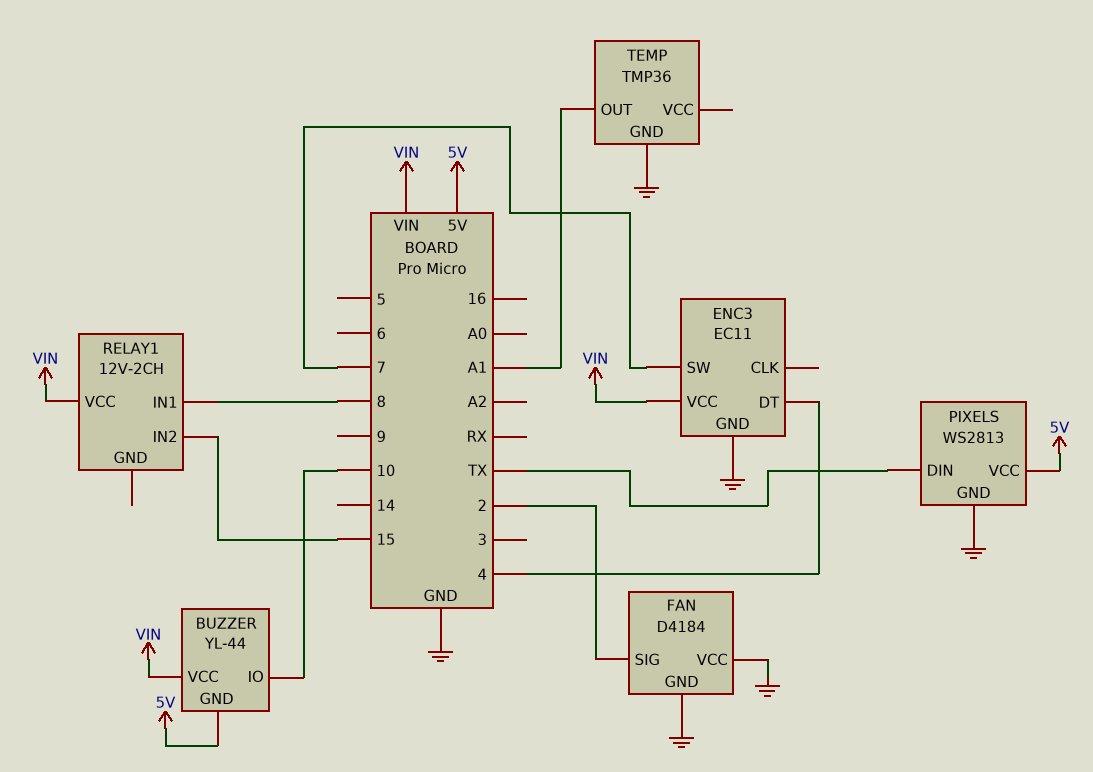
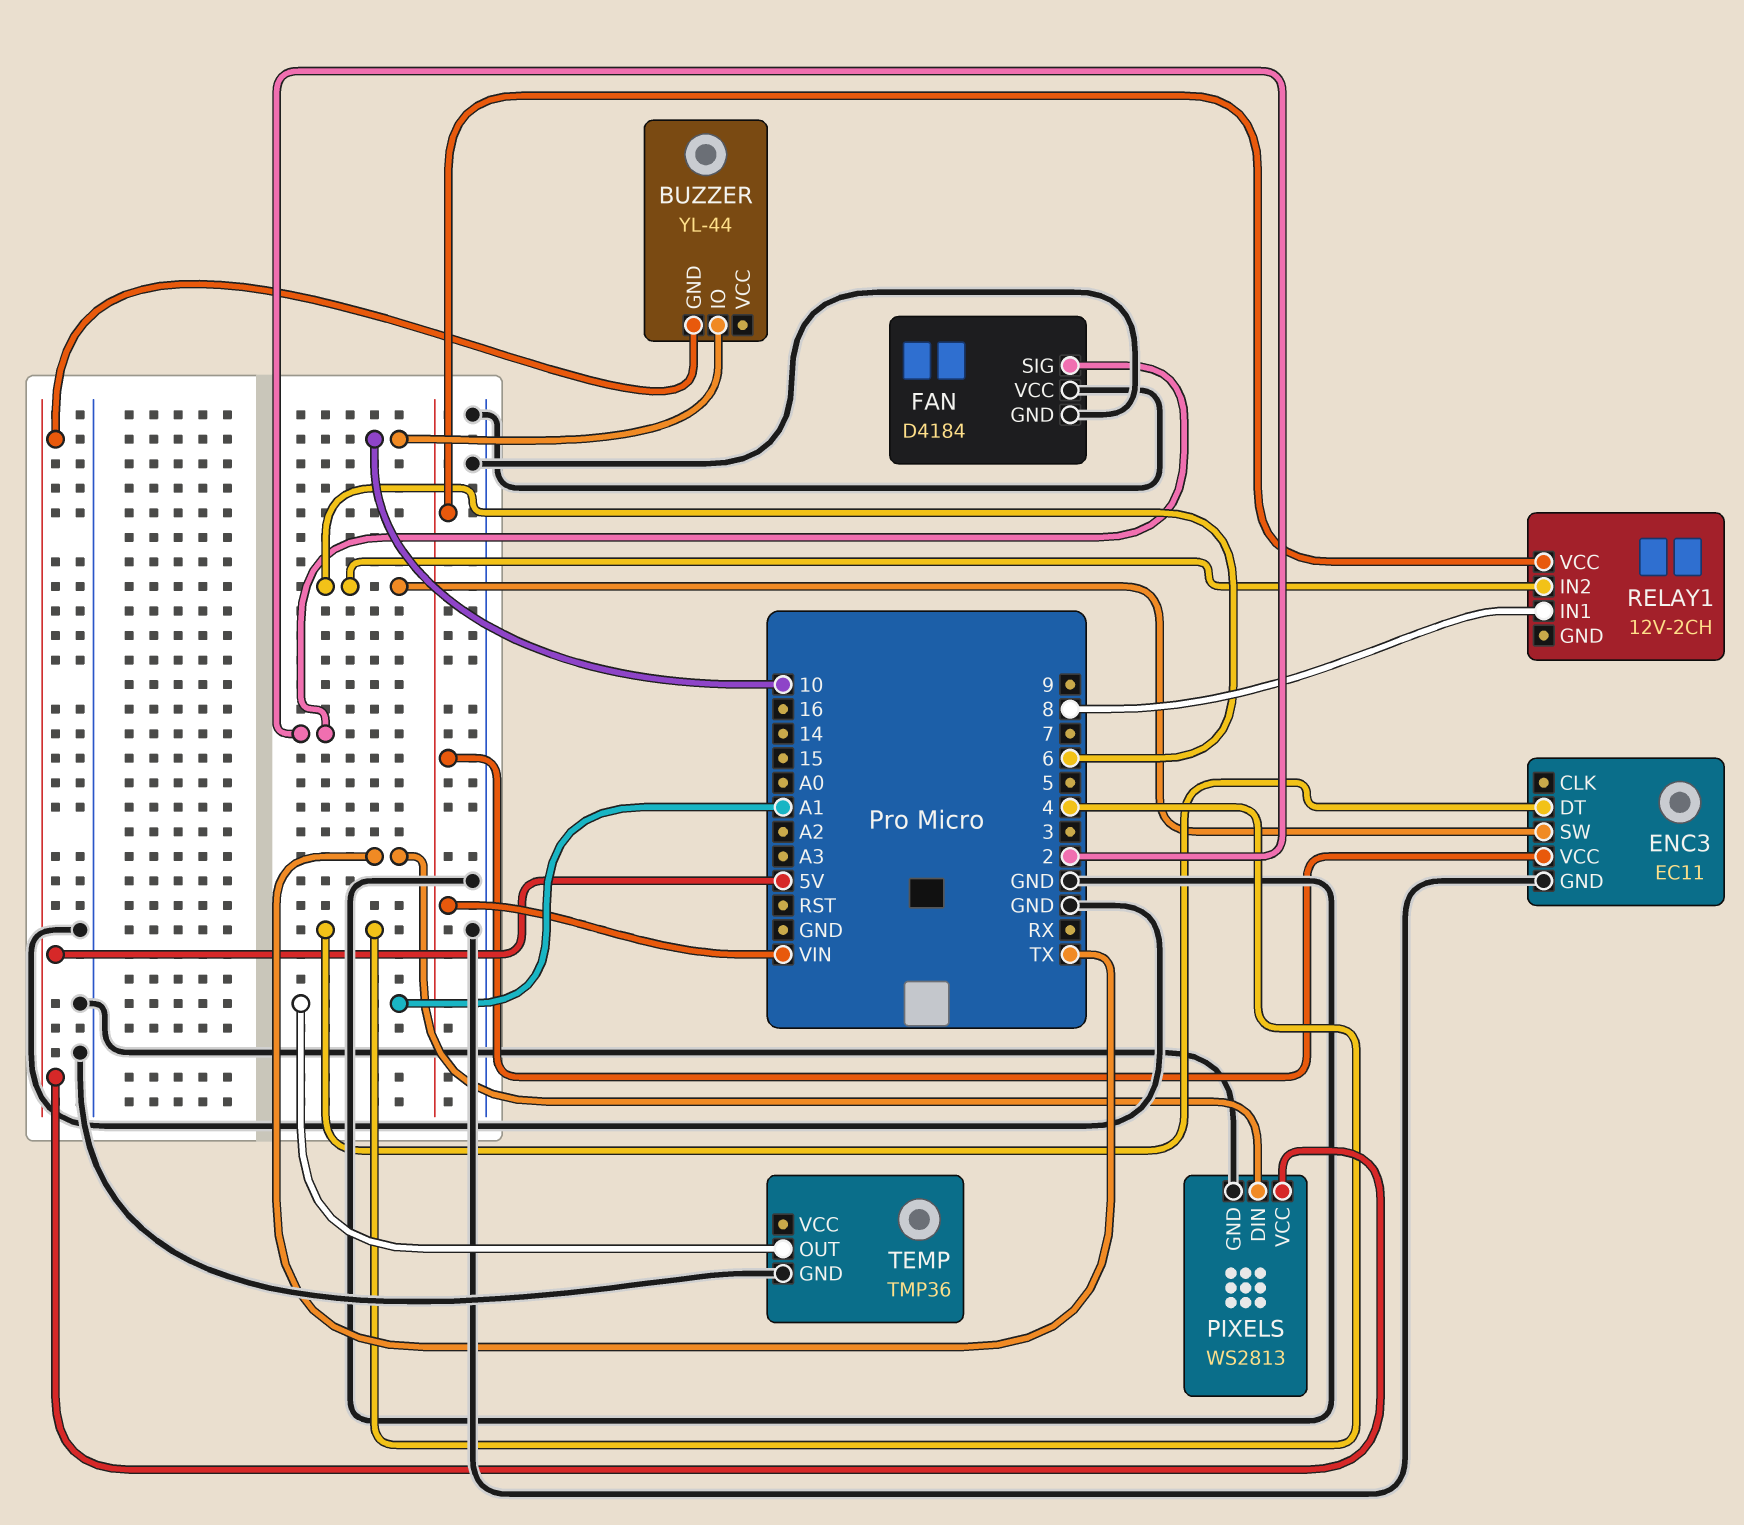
BUZZER pin VCC: VIN -> none
ENC3 pin SW: 7 -> 6
RELAY1 pin IN2: 15 -> 6

